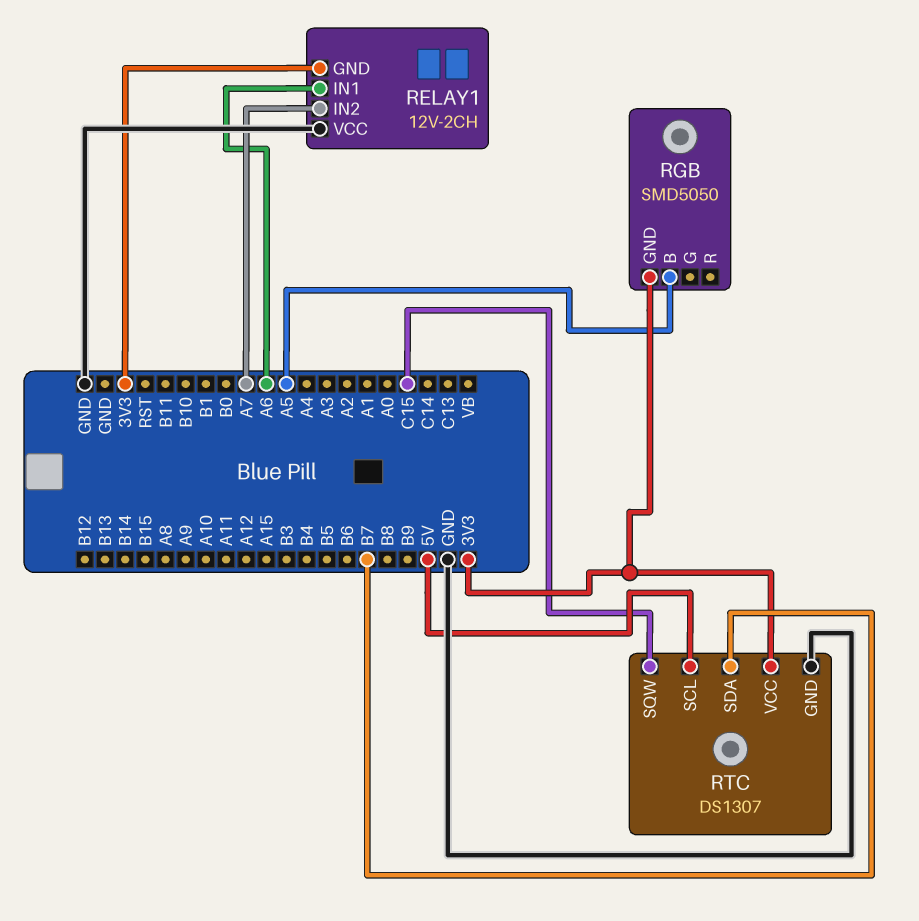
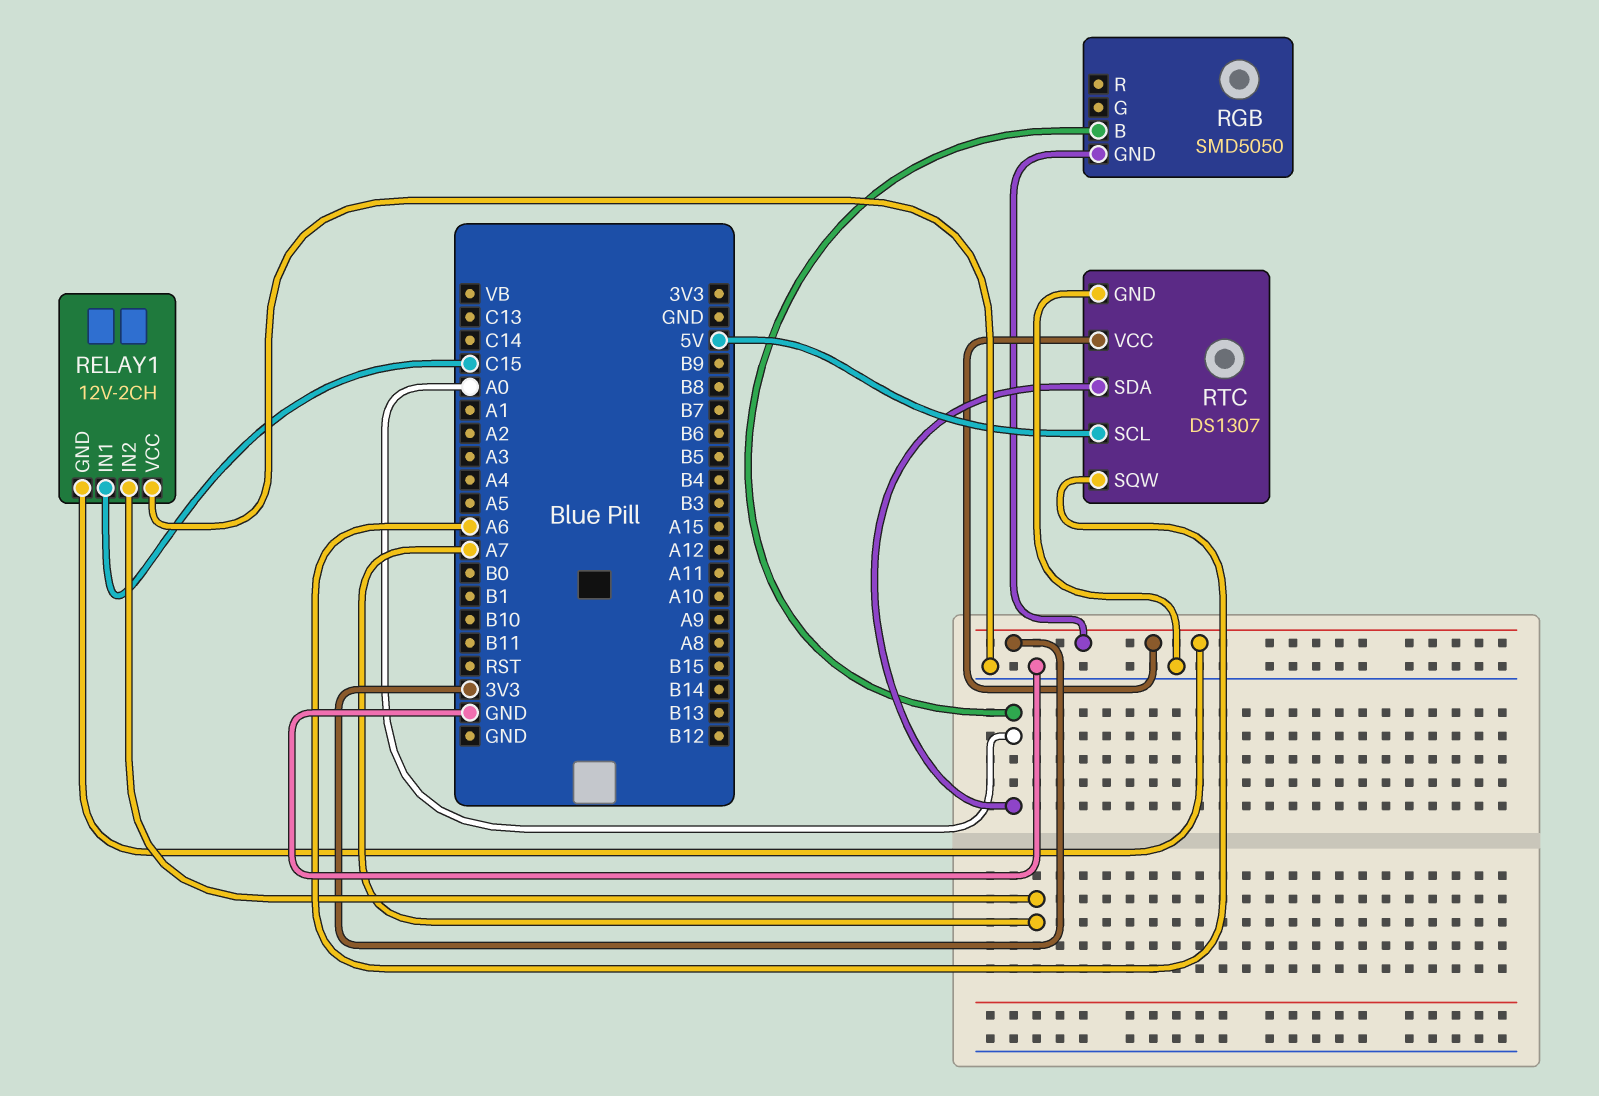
RELAY1 pin IN1: A6 -> C15
RGB pin B: A5 -> A0
RTC pin SDA: B7 -> A0
RTC pin SQW: C15 -> A6

